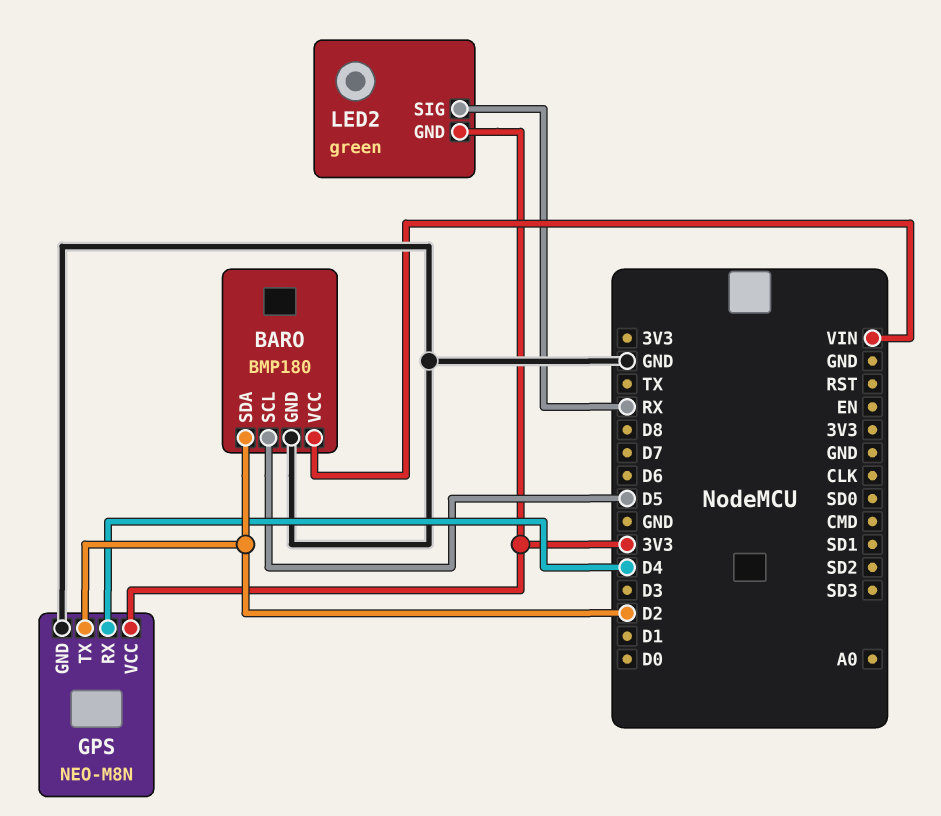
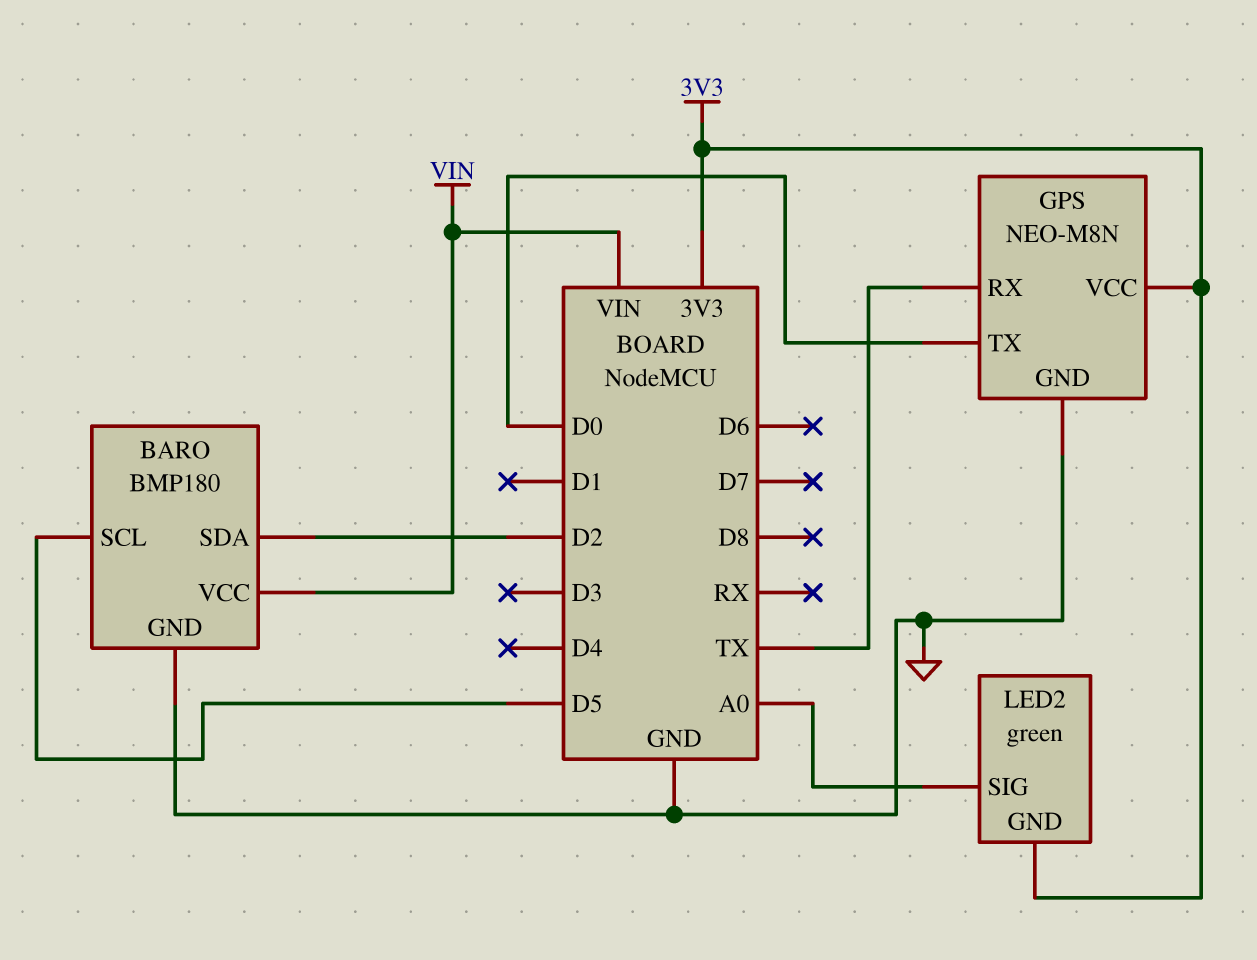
GPS pin RX: D4 -> TX
GPS pin TX: D2 -> D0
LED2 pin SIG: RX -> A0

